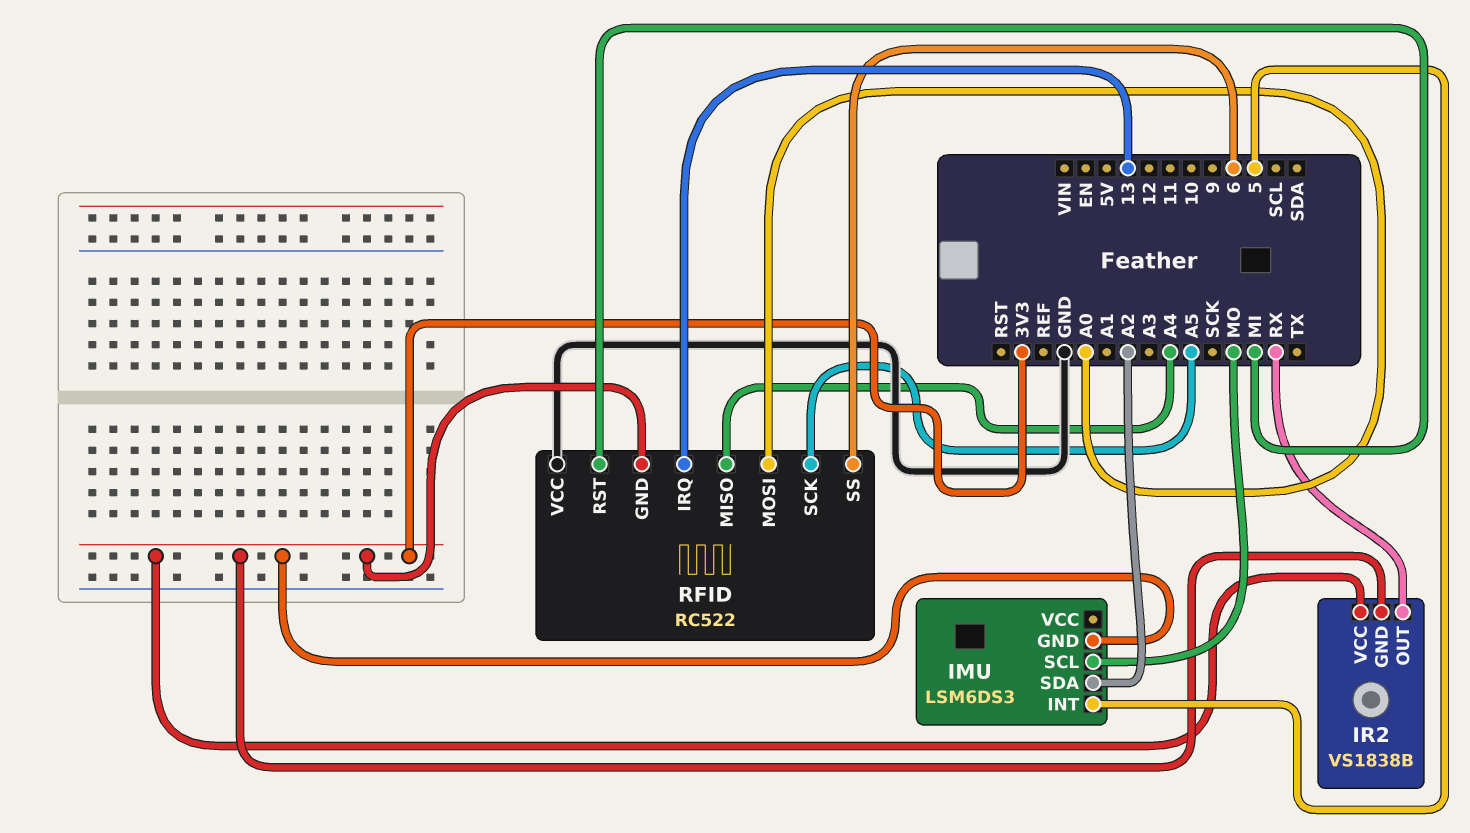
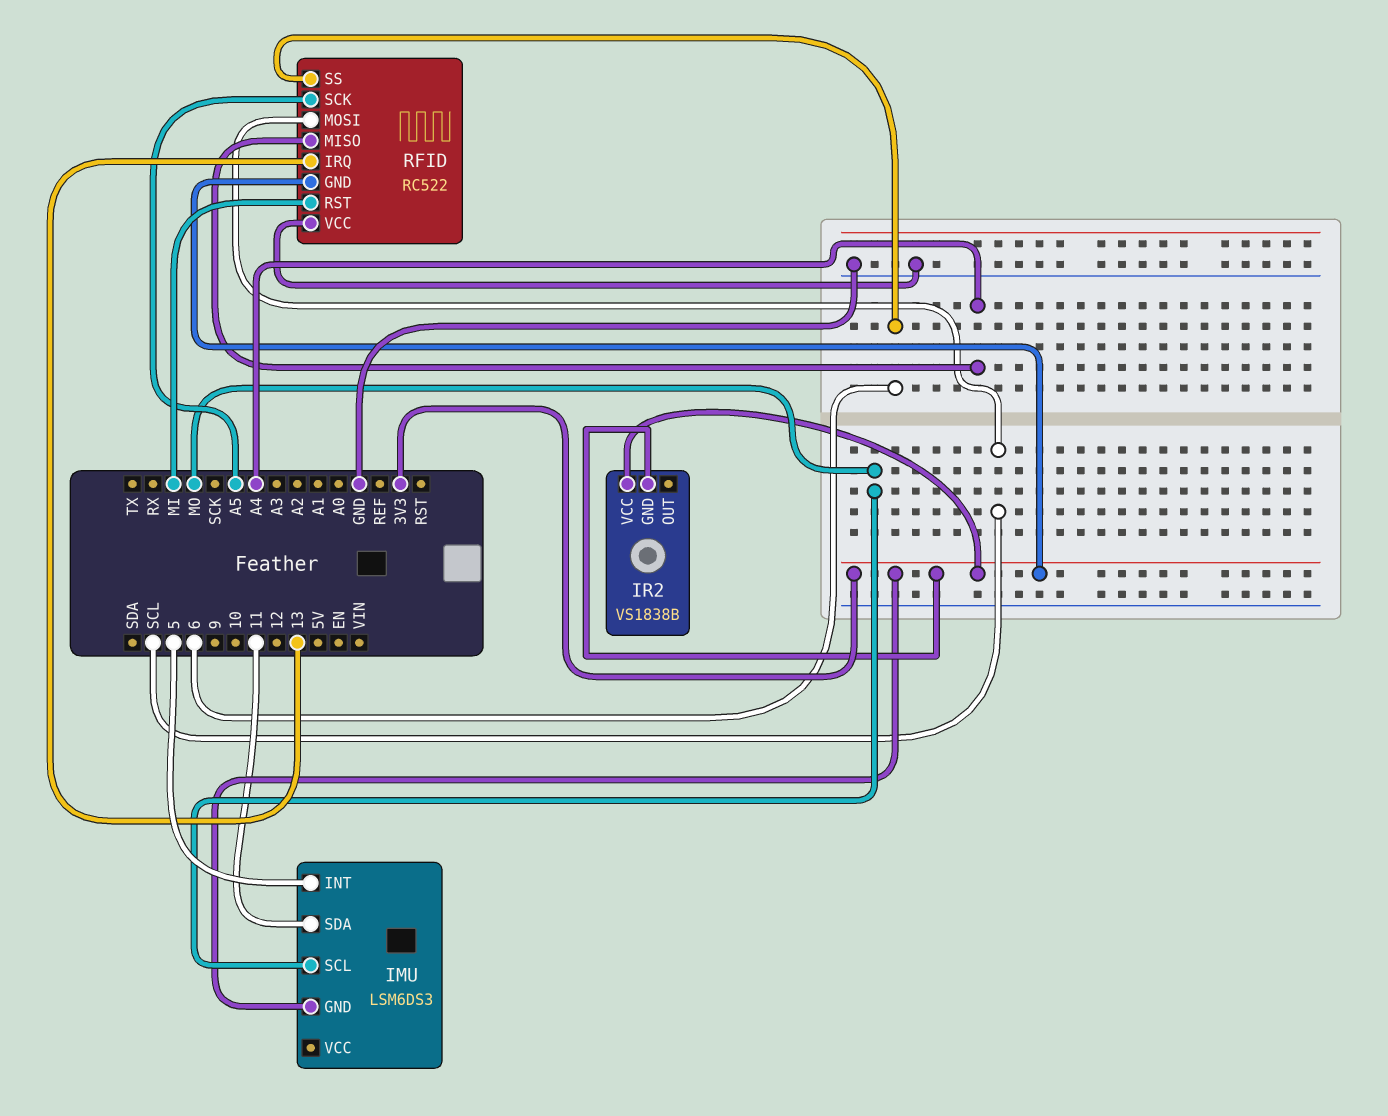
IMU pin SDA: A2 -> 11
IR2 pin OUT: RX -> none
RFID pin MOSI: A0 -> SCL

